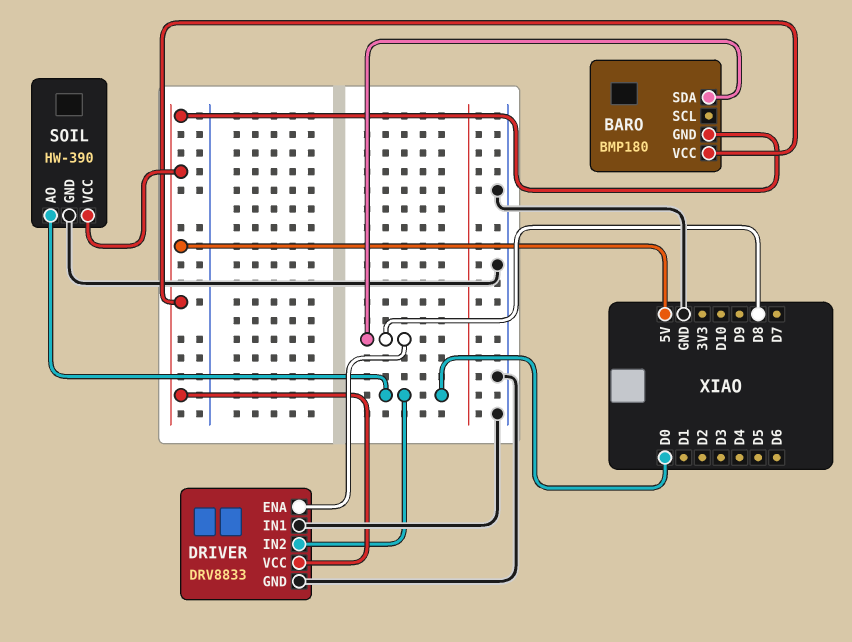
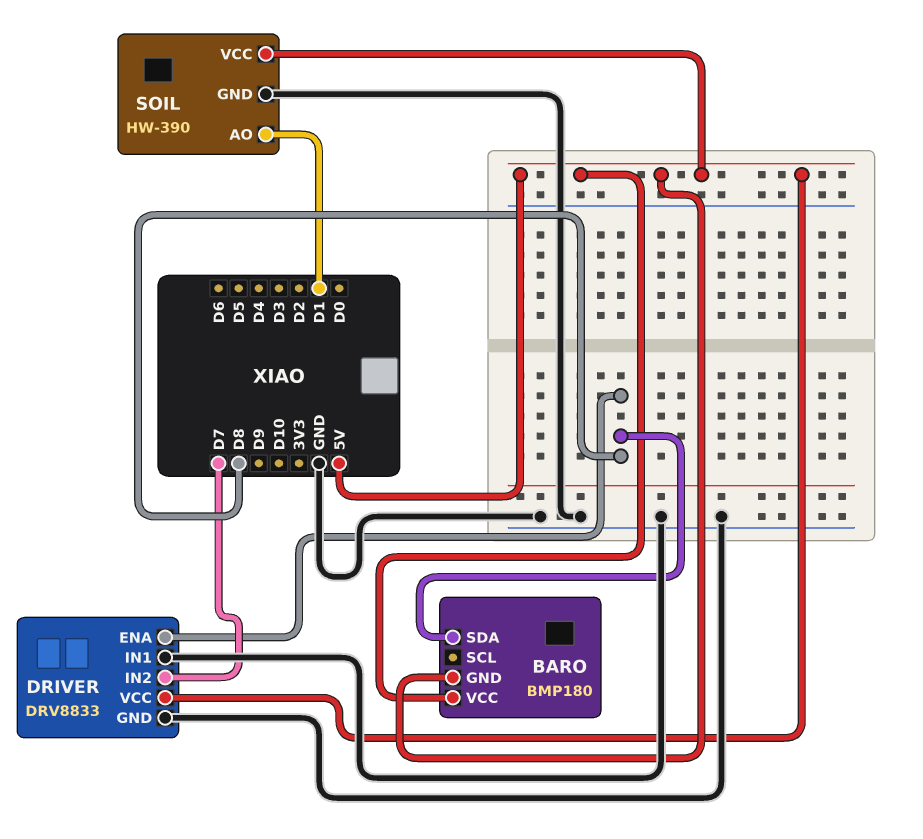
DRIVER pin IN2: D0 -> D7
SOIL pin AO: D0 -> D1

